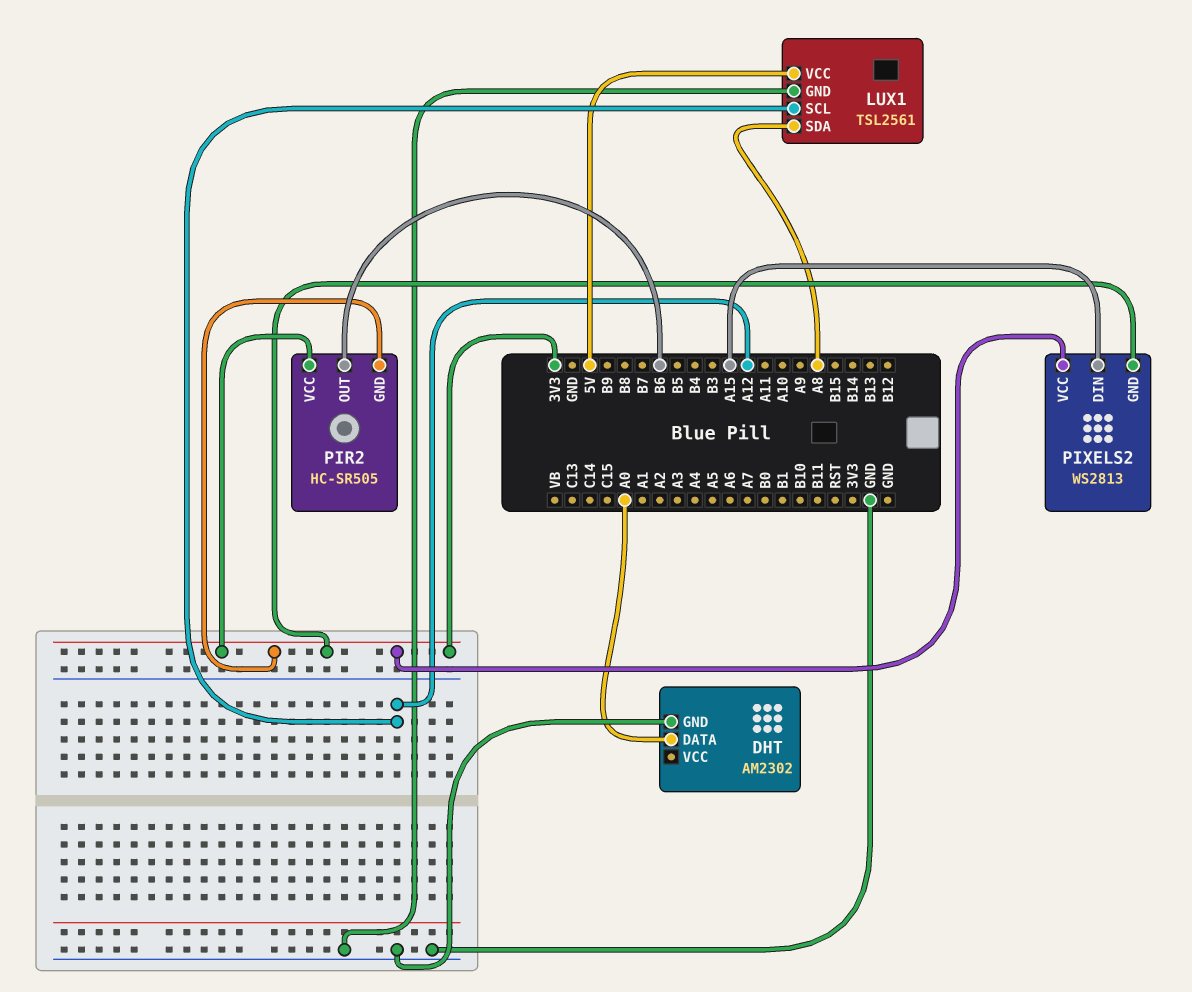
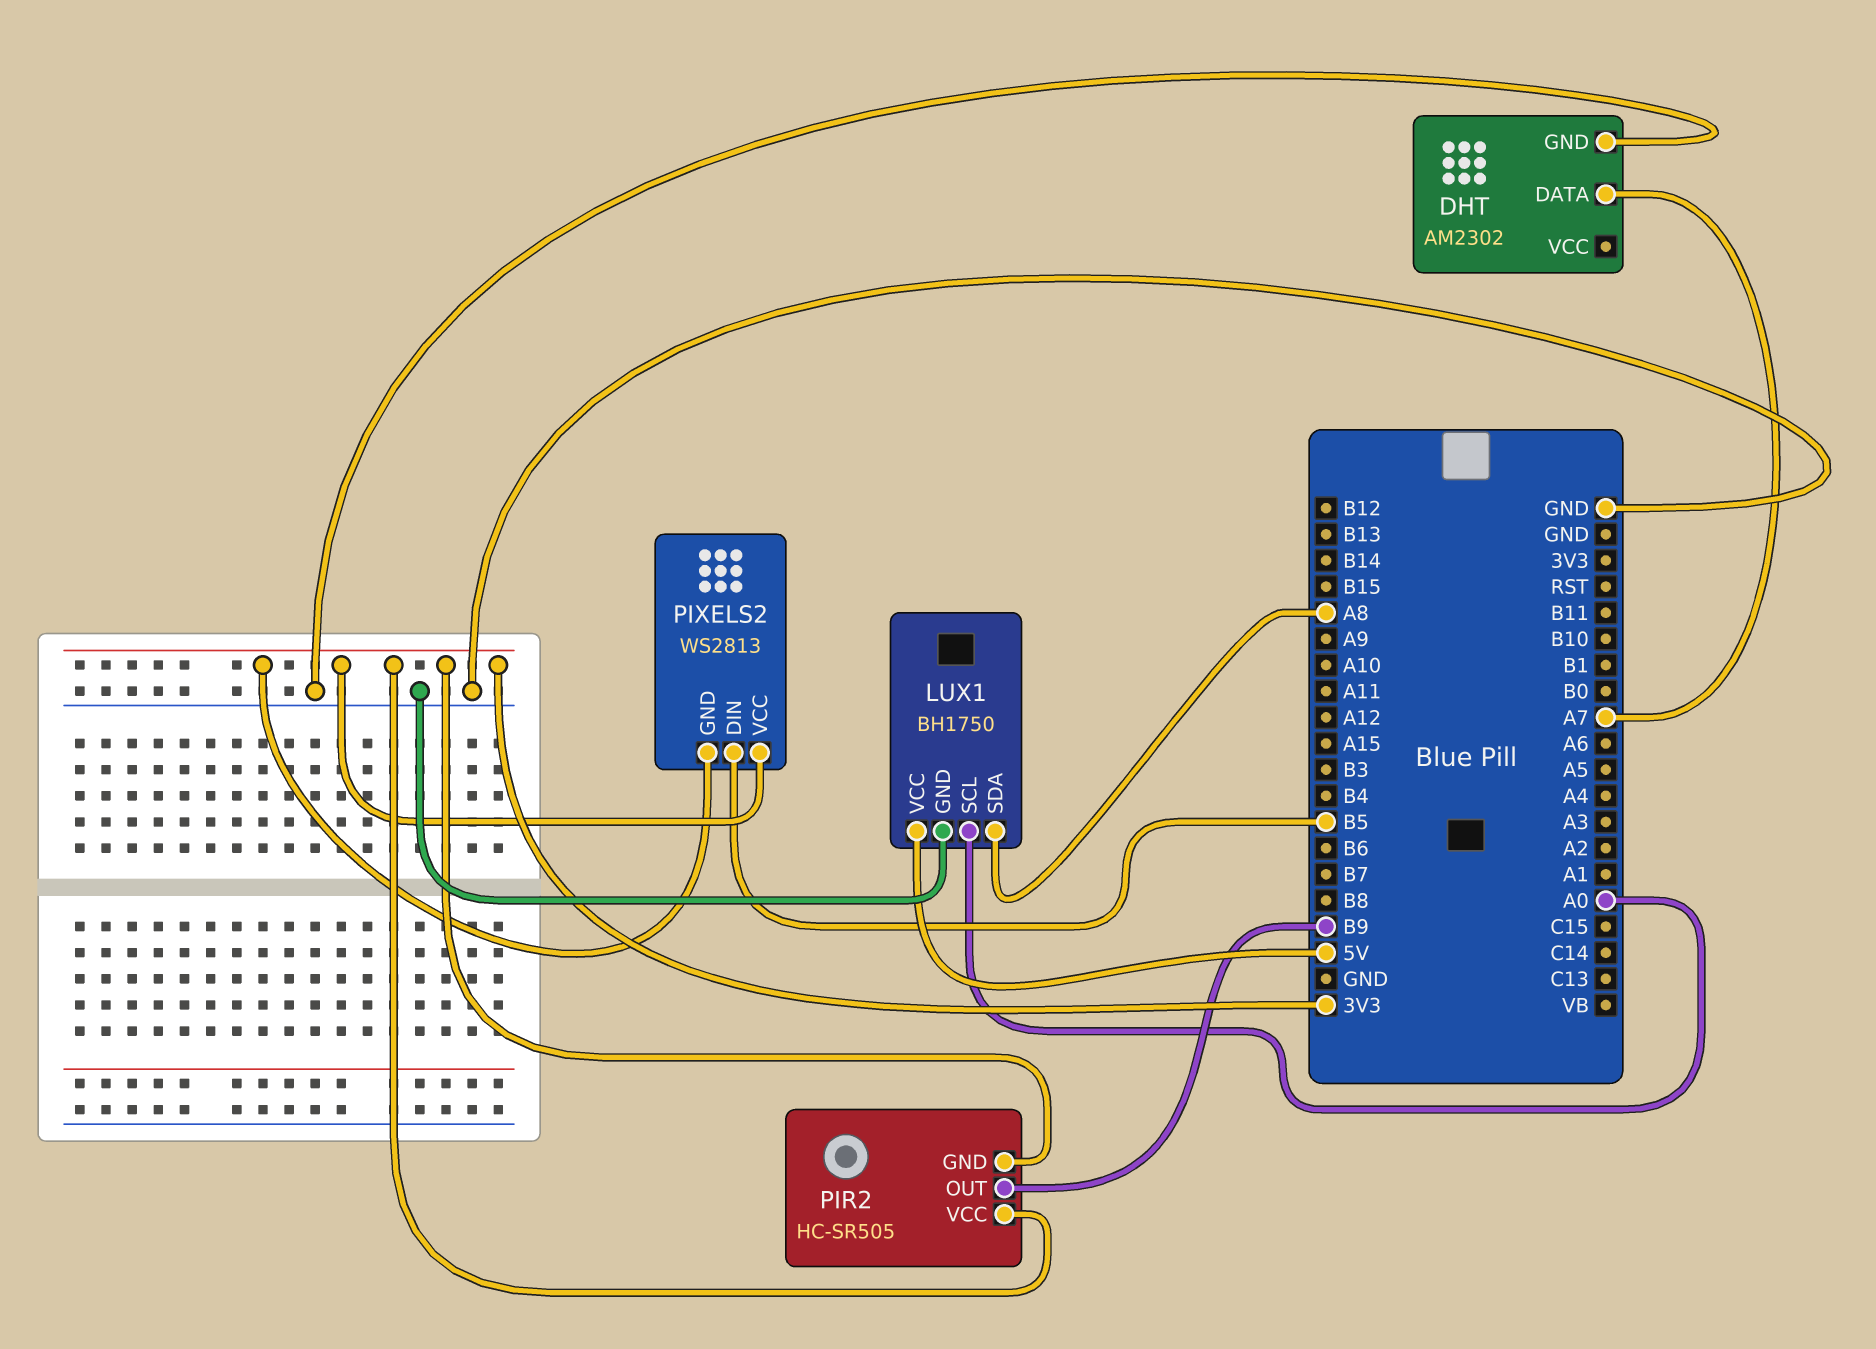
DHT pin DATA: A0 -> A7
LUX1: TSL2561 -> BH1750
LUX1 pin SCL: A12 -> A0
PIR2 pin OUT: B6 -> B9
PIXELS2 pin DIN: A15 -> B5

